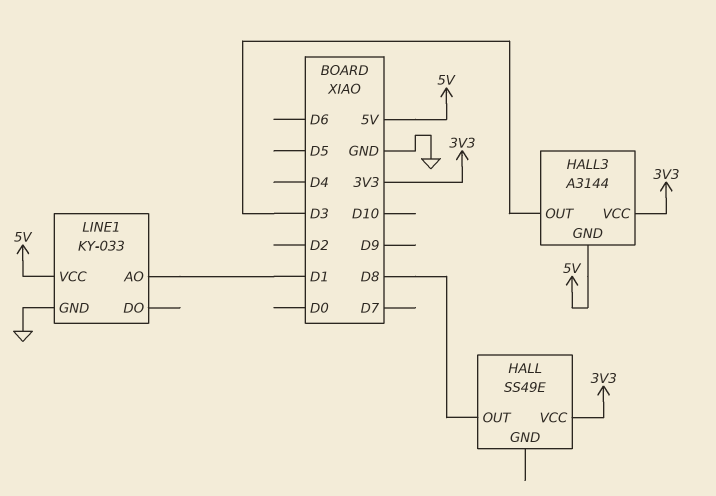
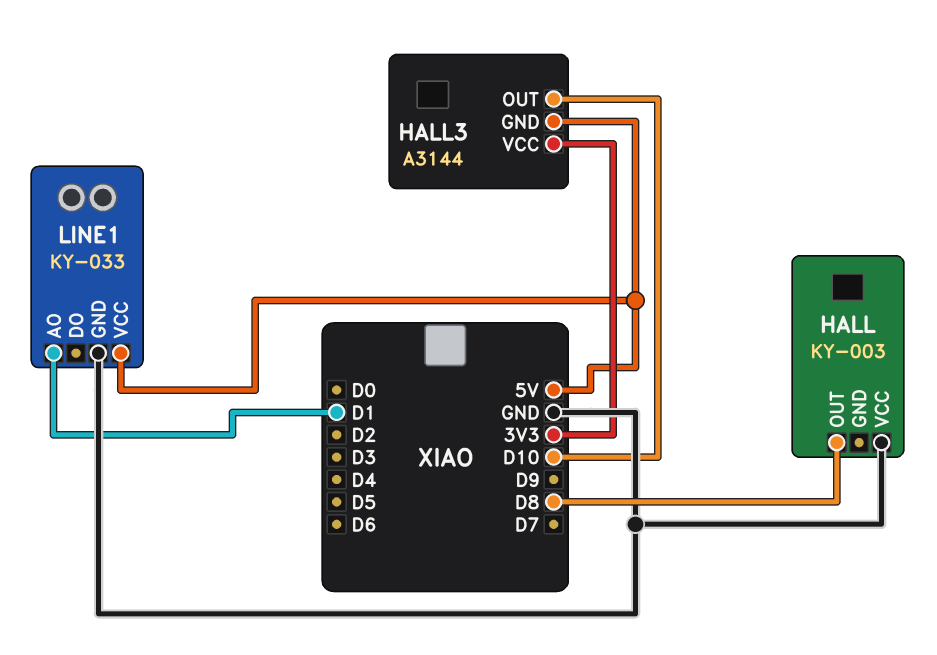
HALL: SS49E -> KY-003
HALL pin VCC: 3V3 -> GND
HALL3 pin OUT: D3 -> D10

